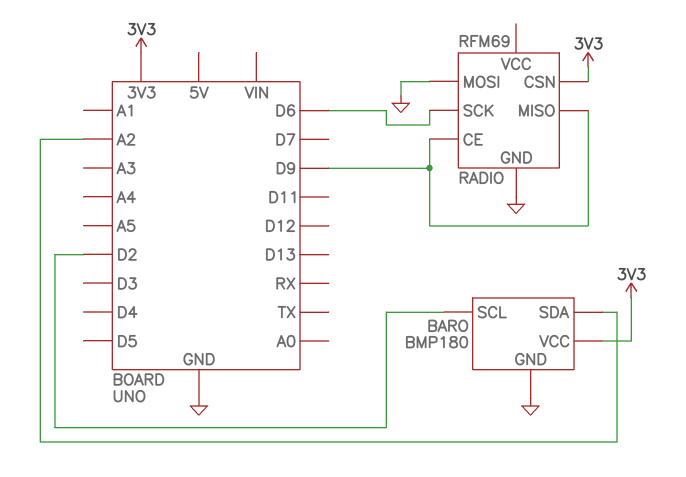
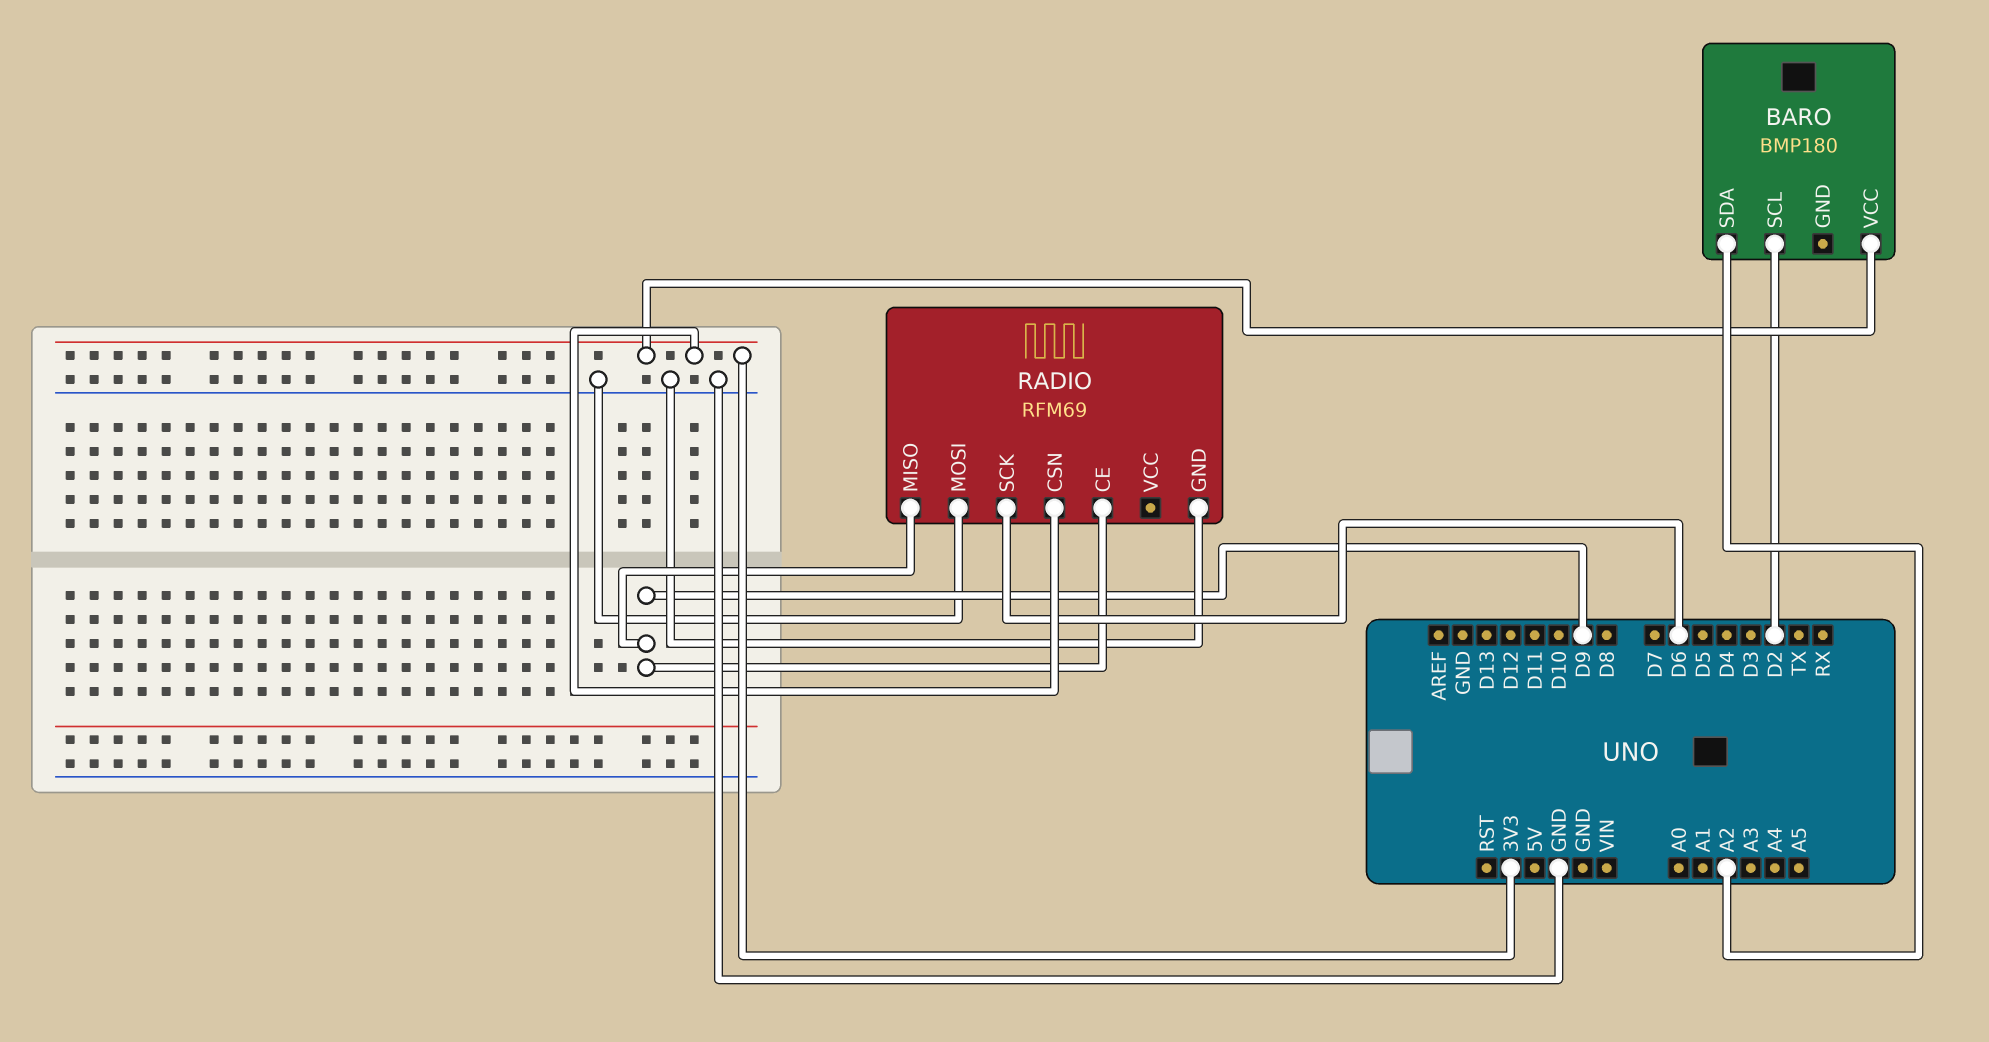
BARO pin GND: GND -> none

